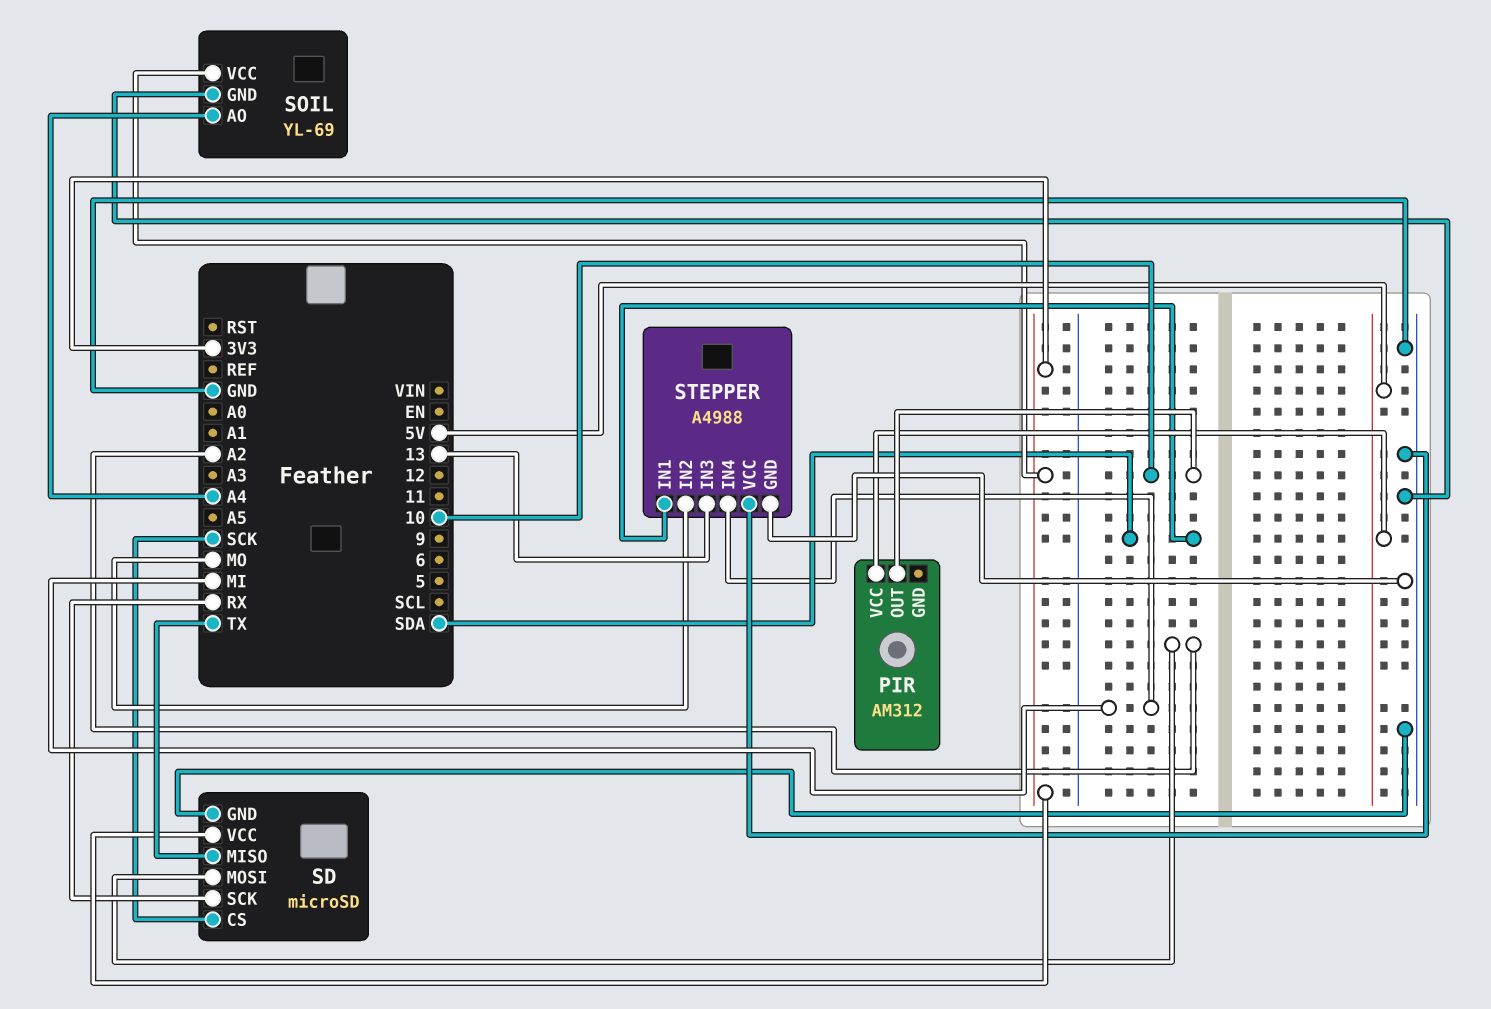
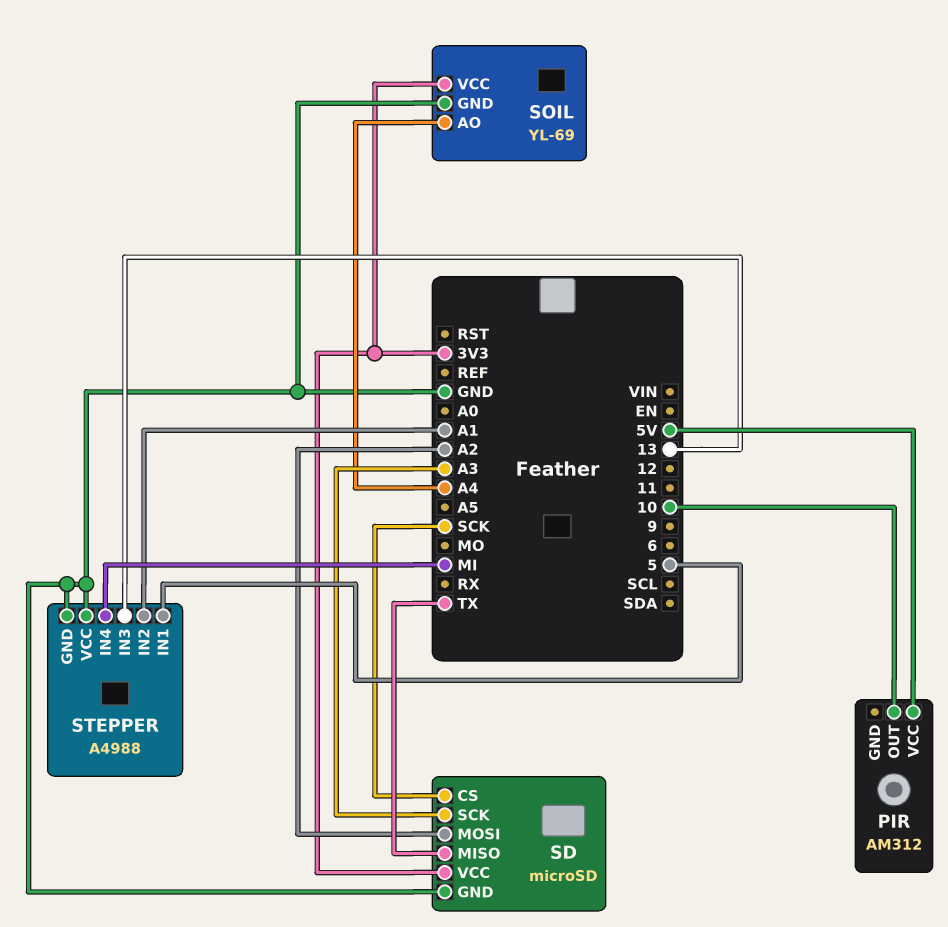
SD pin SCK: RX -> A3
STEPPER pin IN1: SDA -> 5
STEPPER pin IN2: MO -> A1

